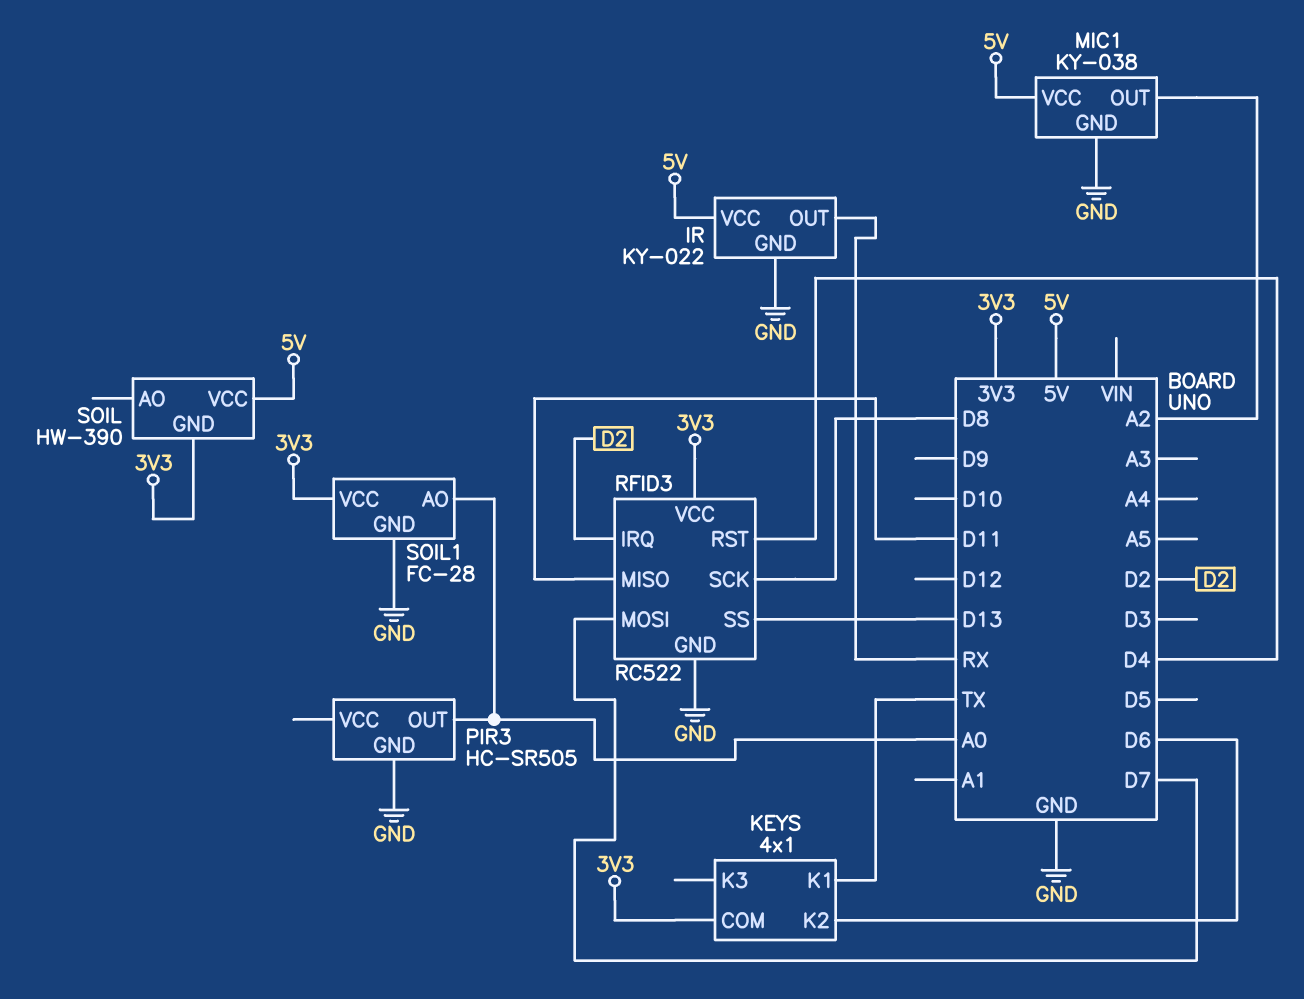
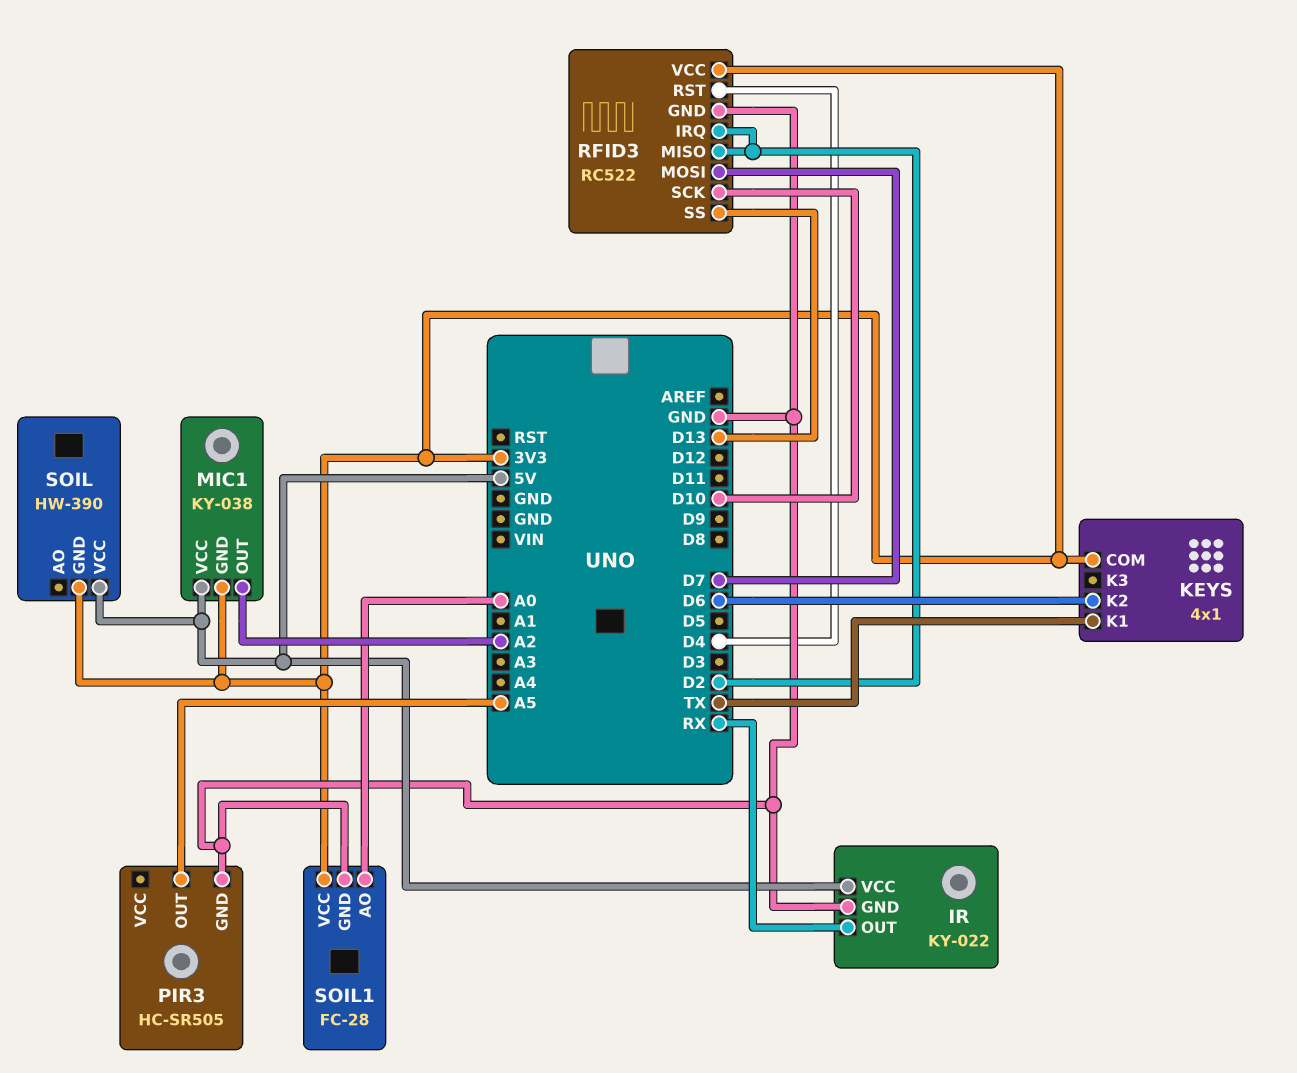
MIC1 pin GND: GND -> 3V3
PIR3 pin OUT: A0 -> A5
RFID3 pin MISO: D11 -> D2
RFID3 pin SCK: D8 -> D10

